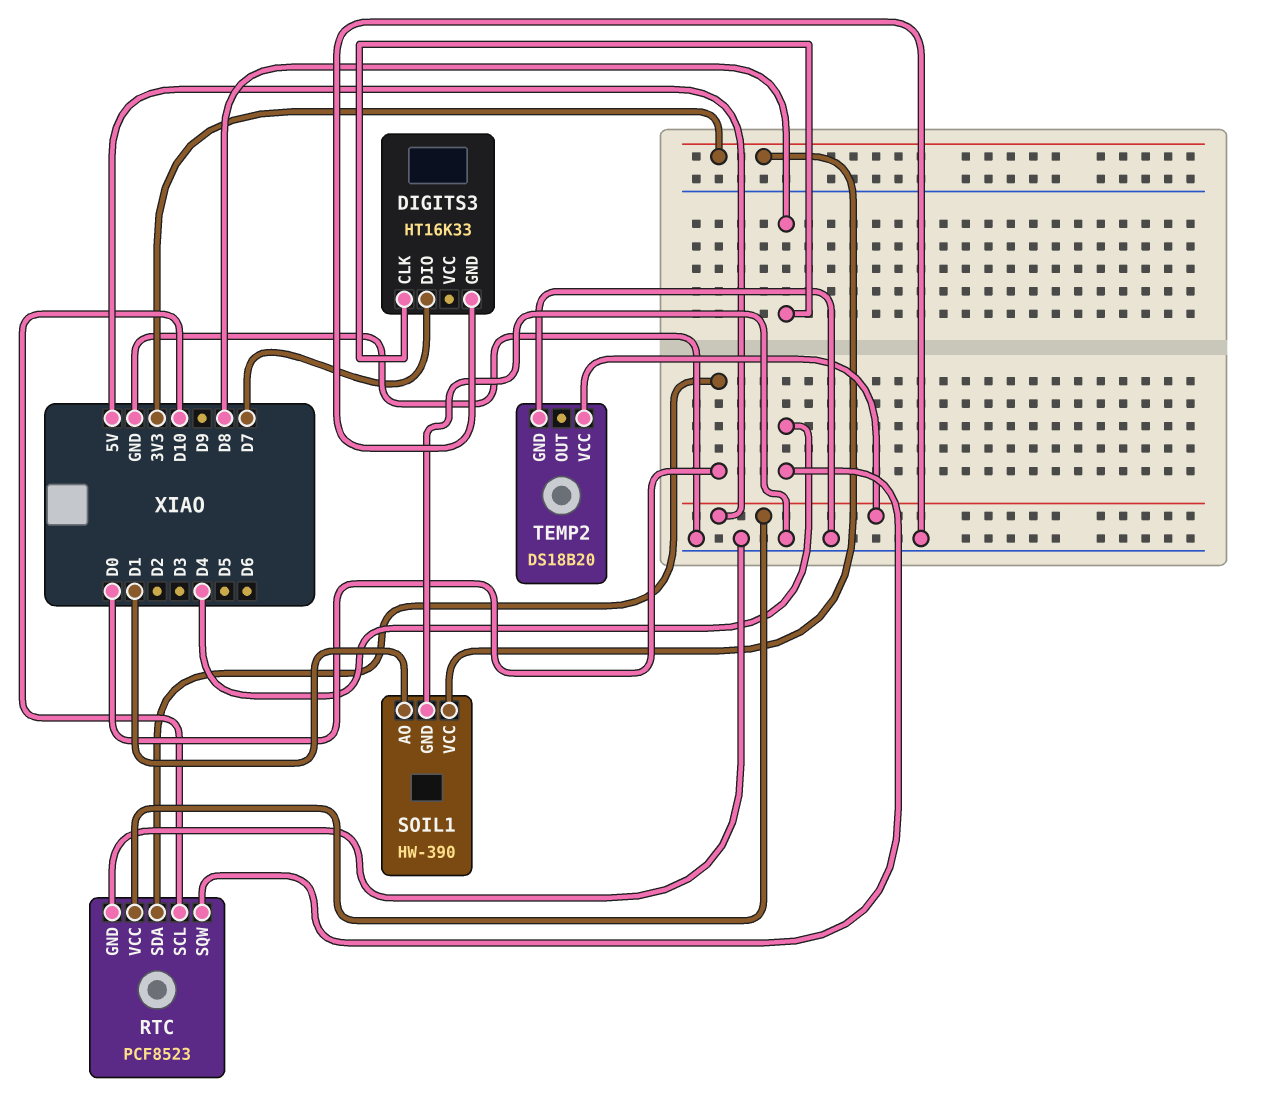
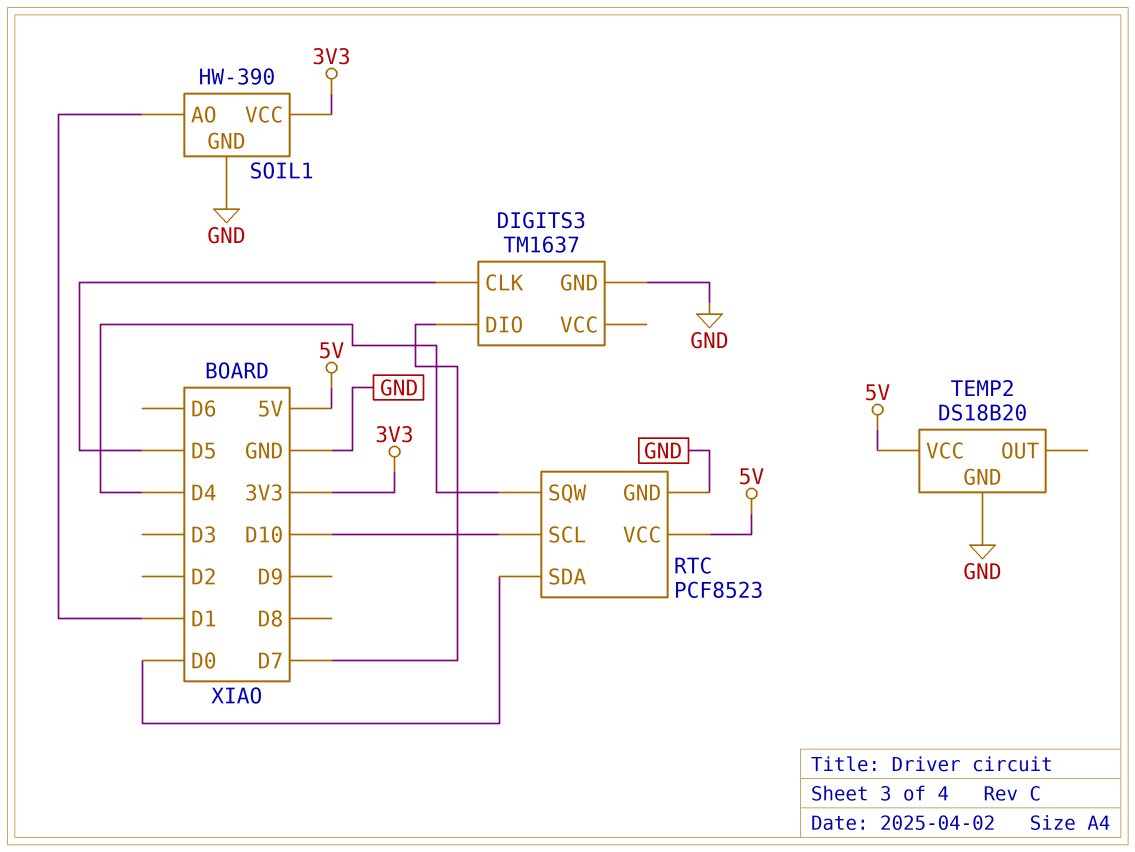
DIGITS3: HT16K33 -> TM1637
DIGITS3 pin CLK: D8 -> D5

